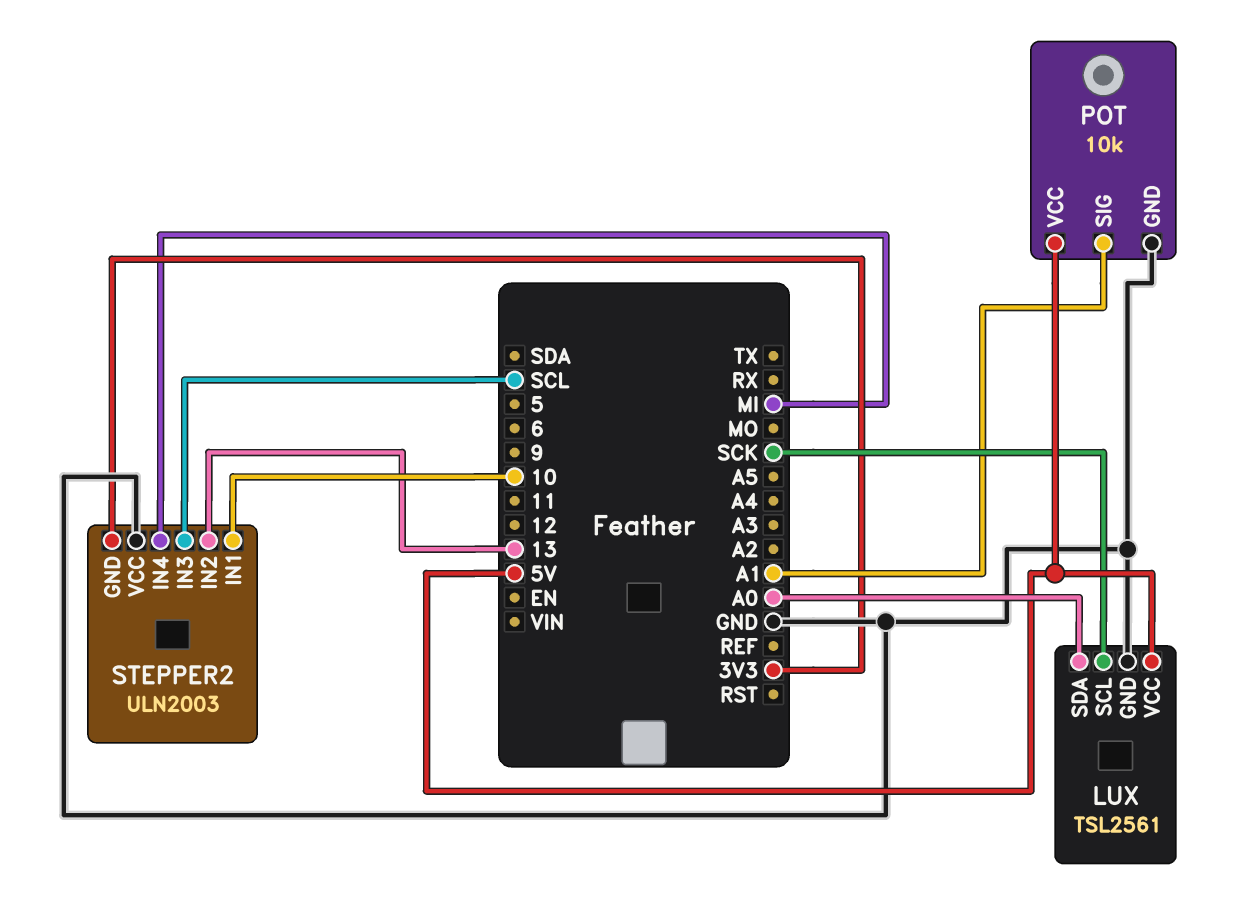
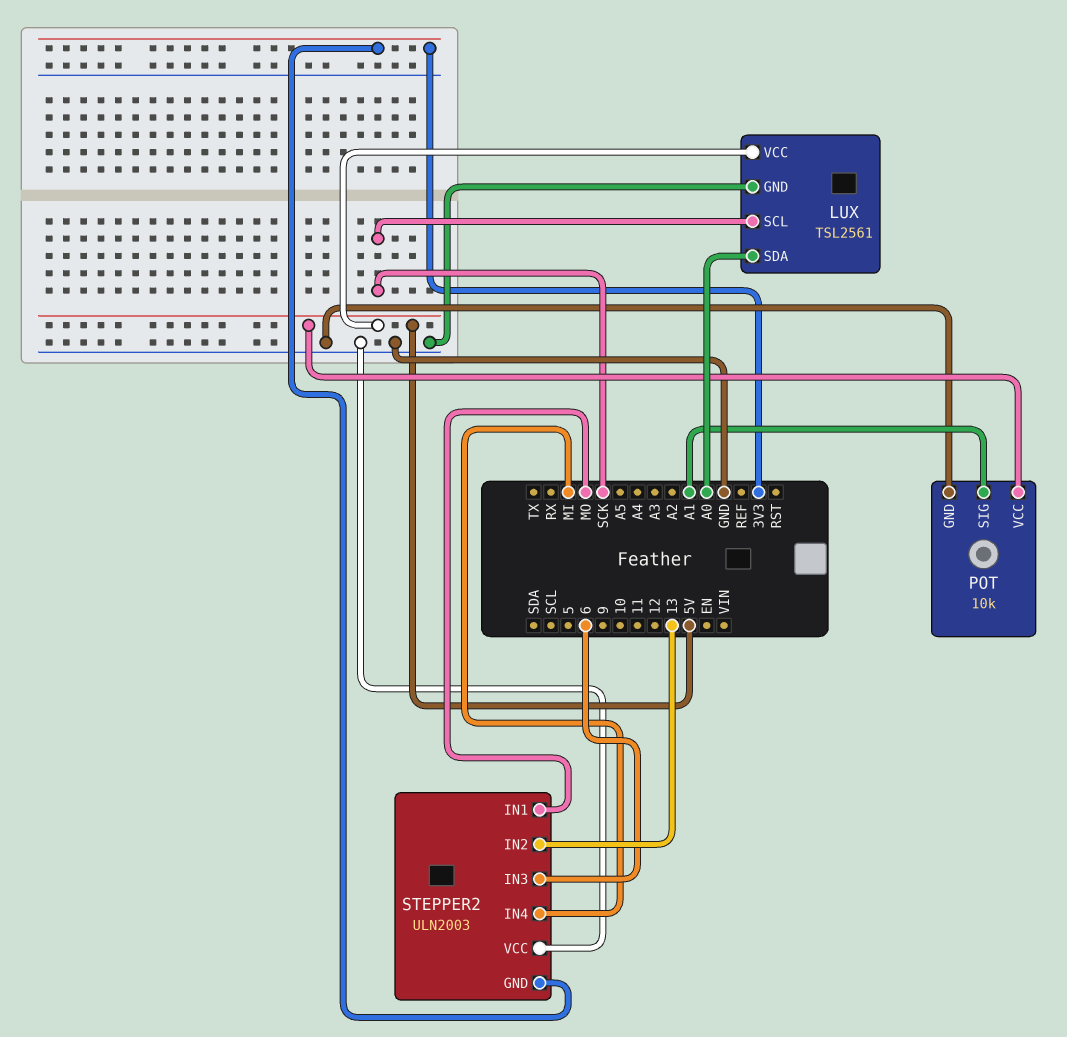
STEPPER2 pin IN1: 10 -> MO
STEPPER2 pin IN3: SCL -> 6

